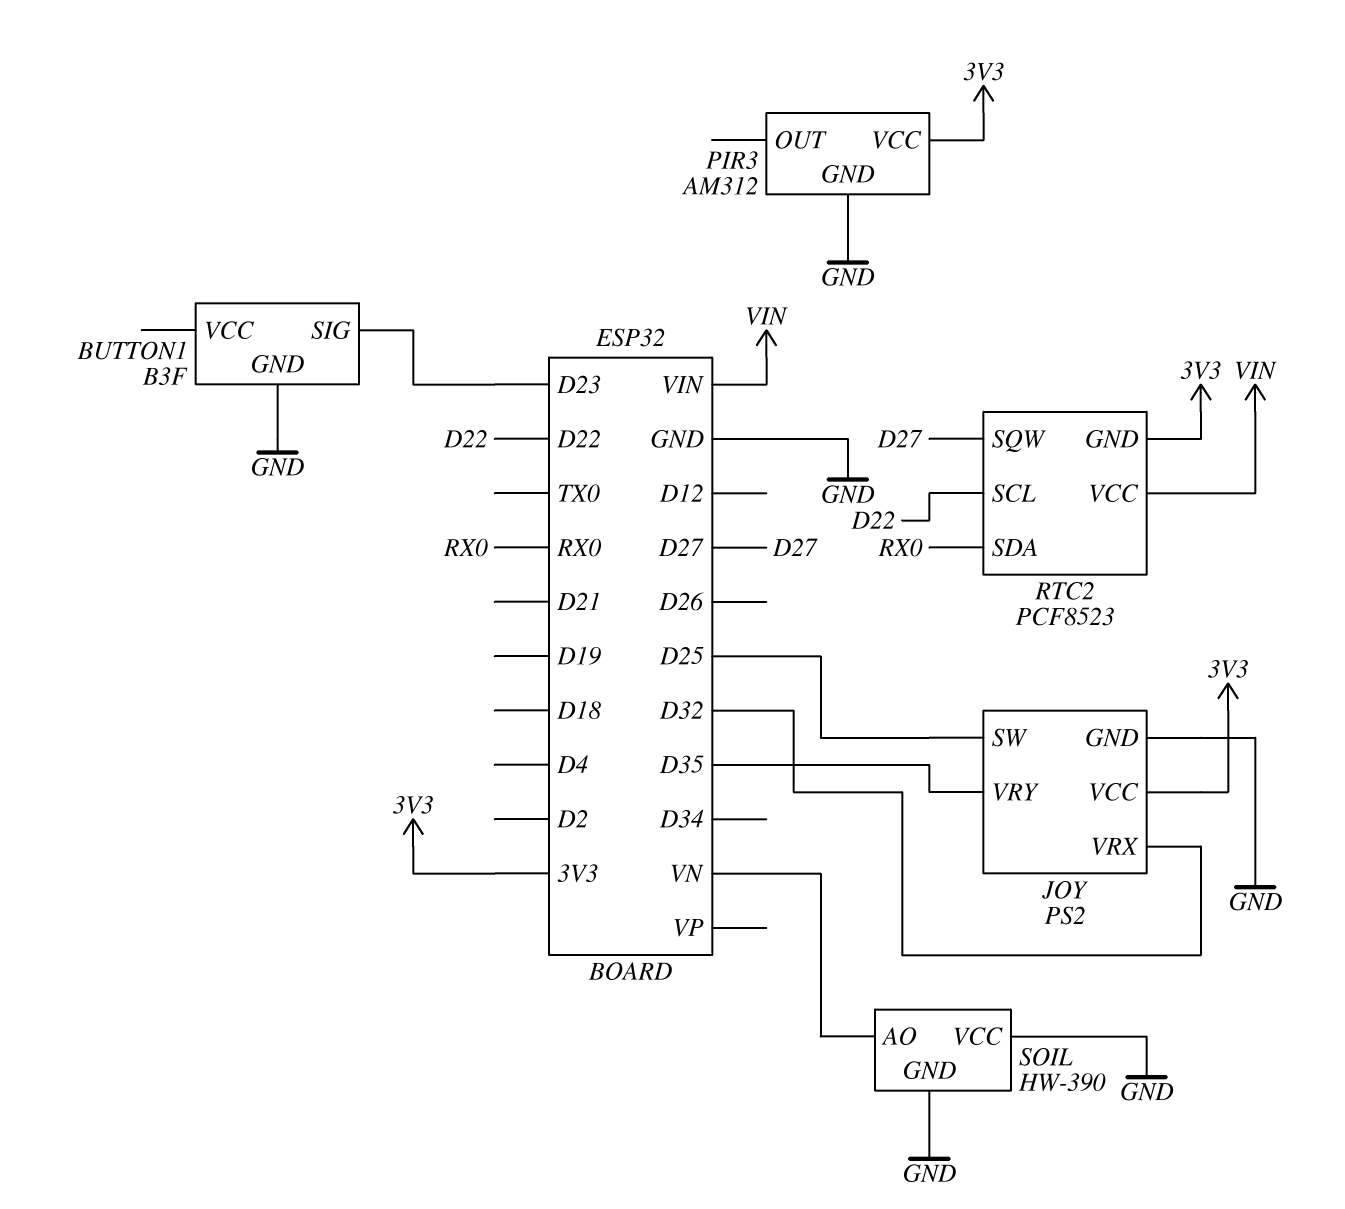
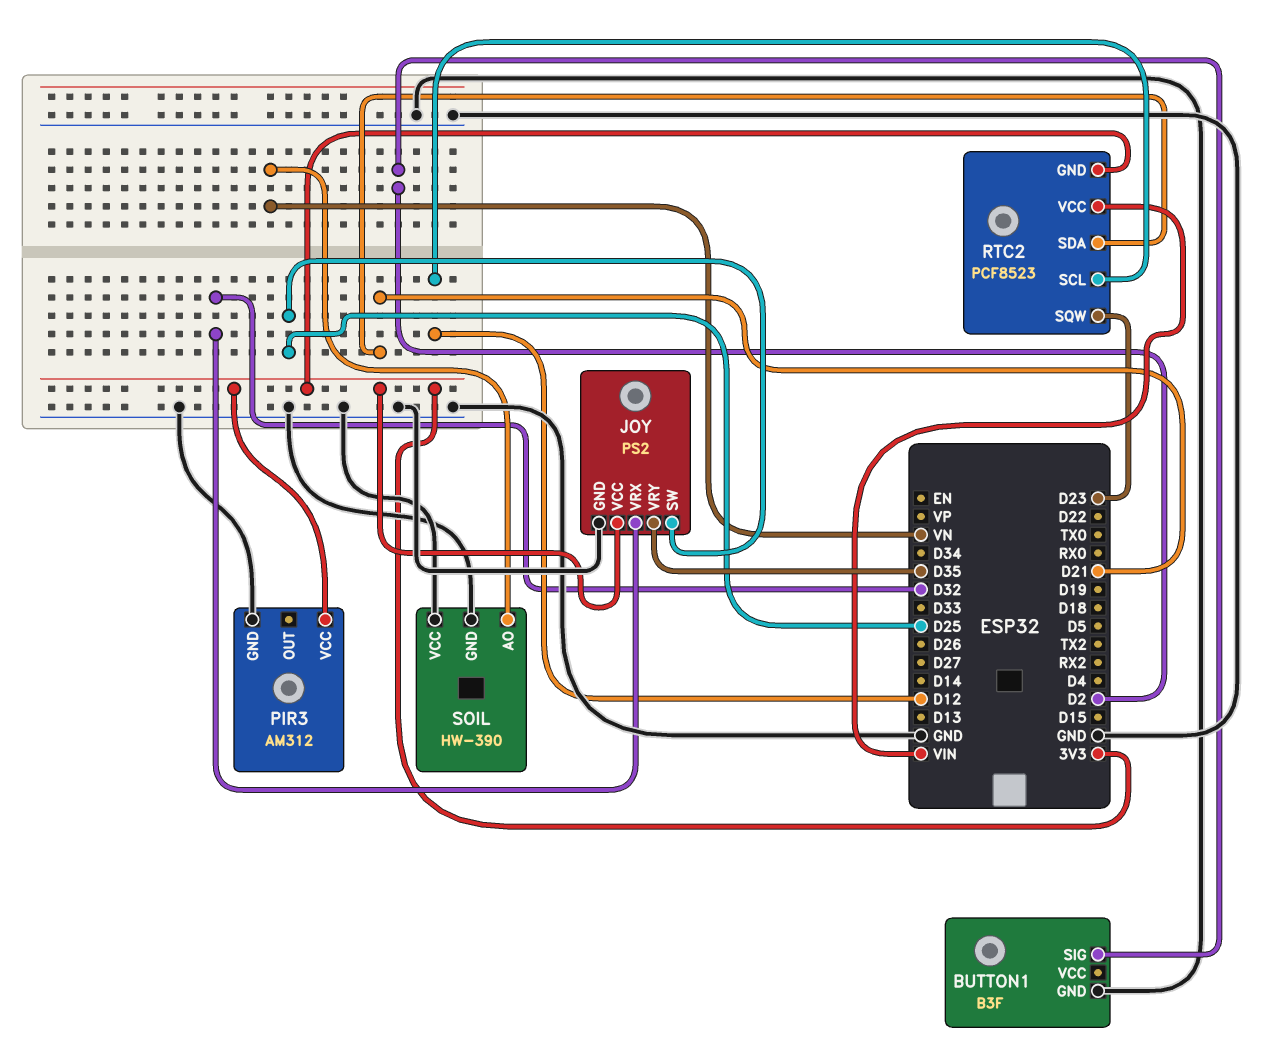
BUTTON1 pin SIG: D23 -> D2
RTC2 pin SCL: D22 -> D12
RTC2 pin SDA: RX0 -> D21
RTC2 pin SQW: D27 -> D23

